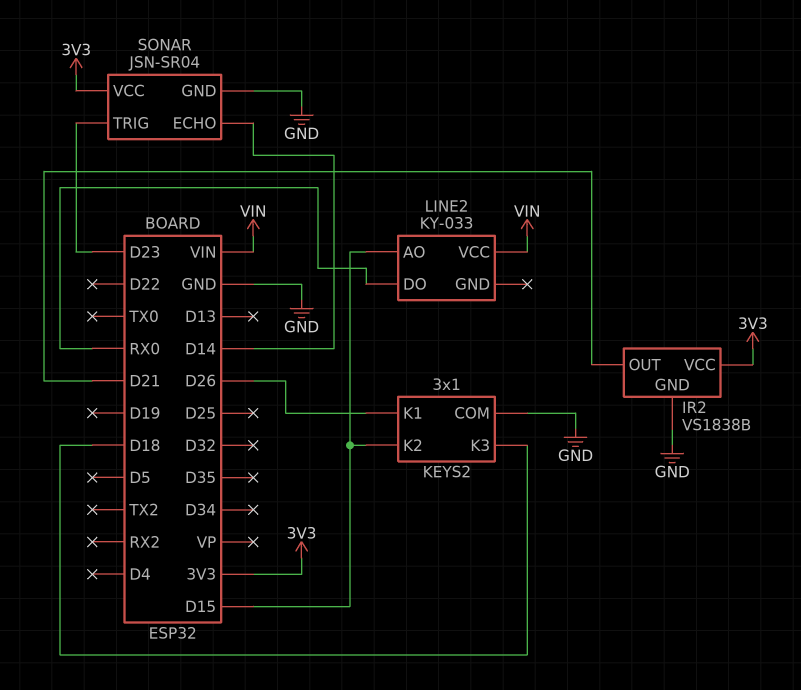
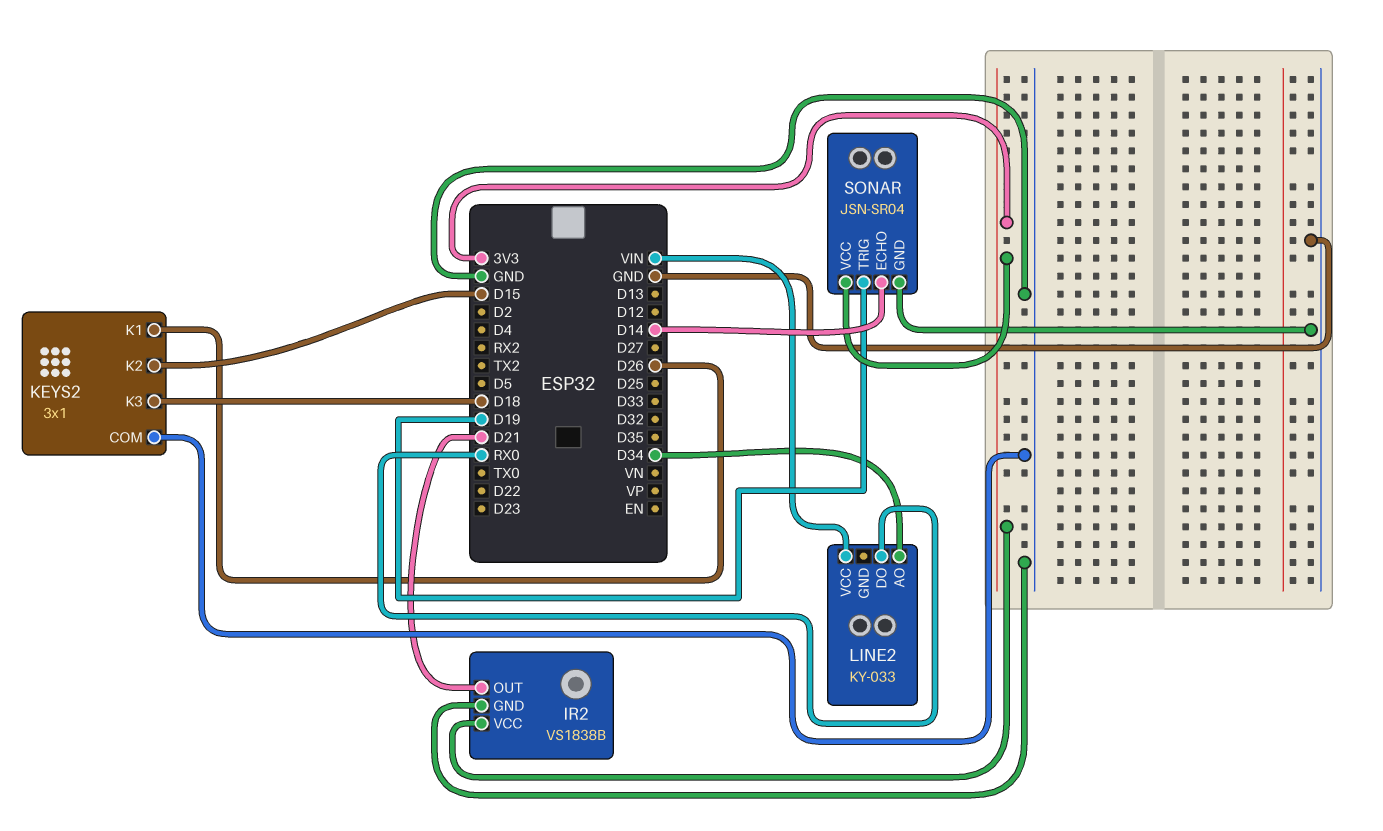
LINE2 pin AO: D15 -> D34
SONAR pin TRIG: D23 -> D19

